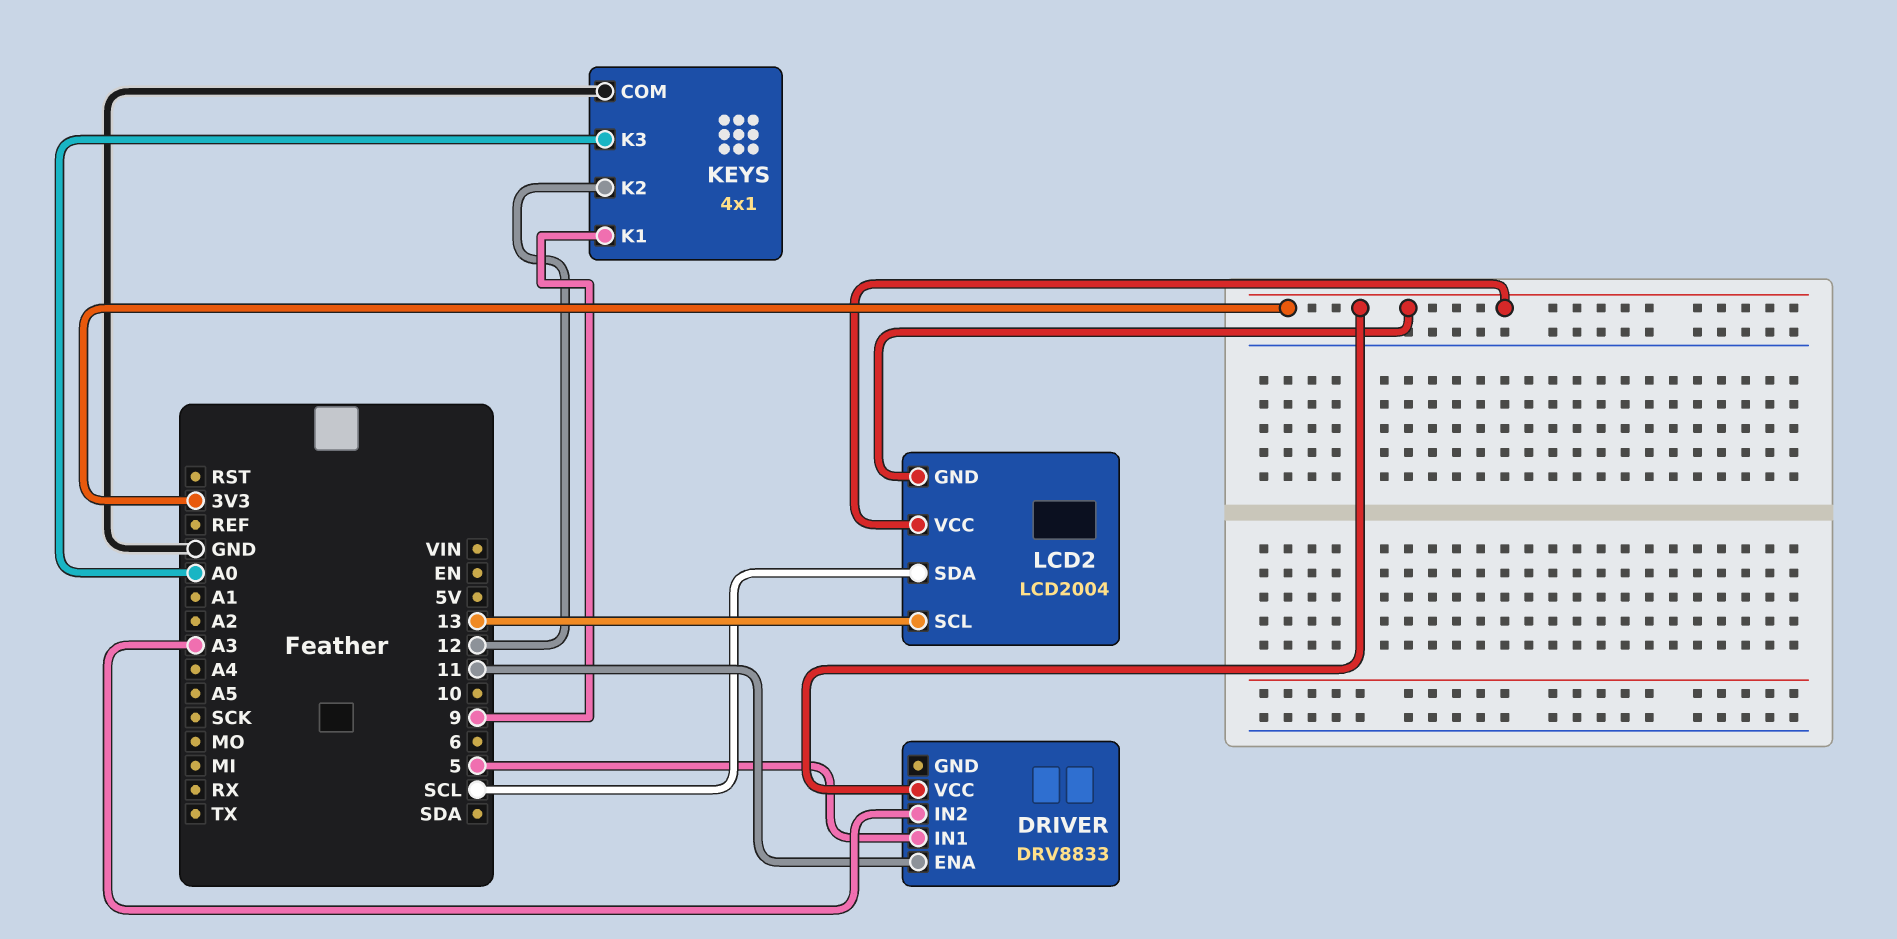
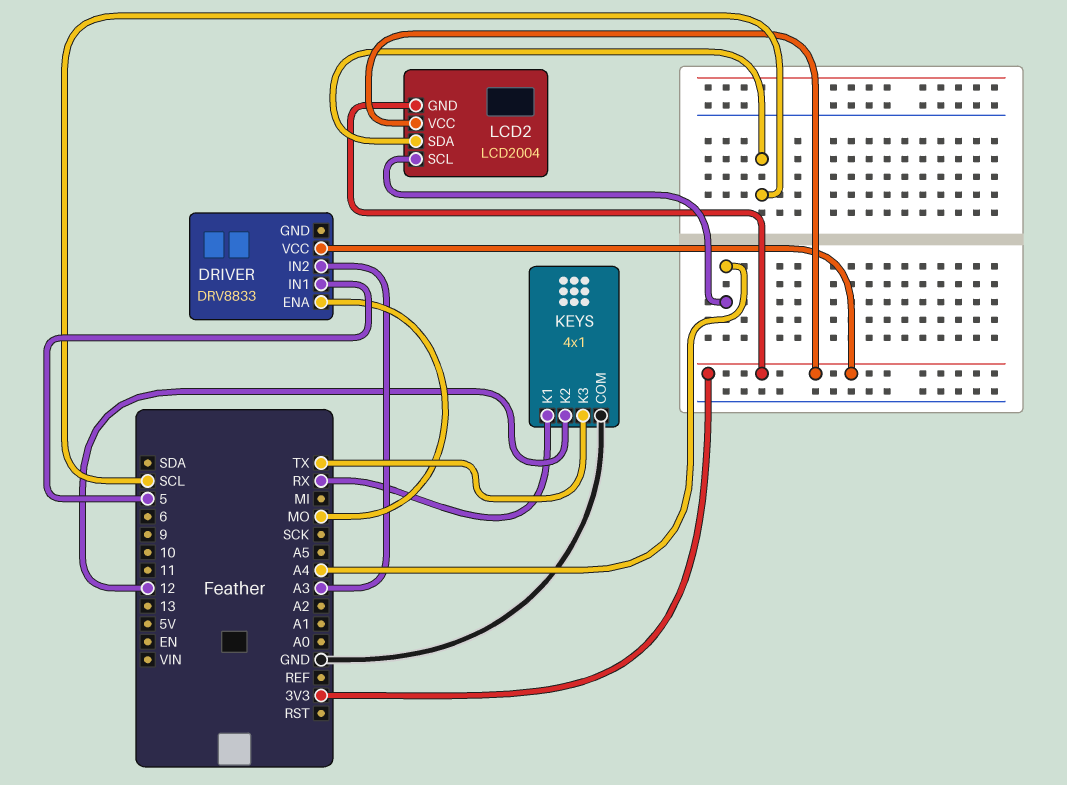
DRIVER pin ENA: 11 -> MO
KEYS pin K1: 9 -> RX
KEYS pin K3: A0 -> TX
LCD2 pin SCL: 13 -> A4

